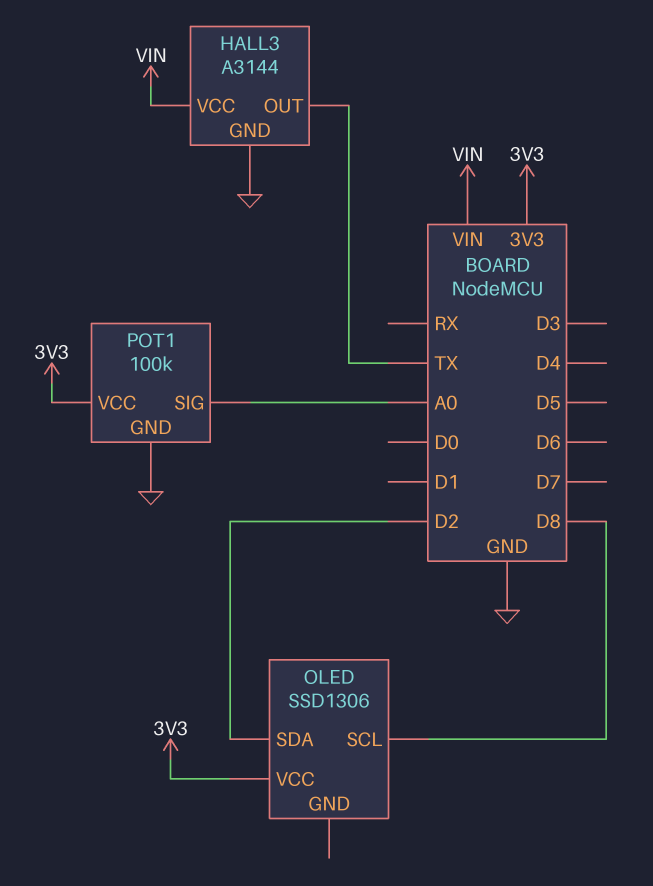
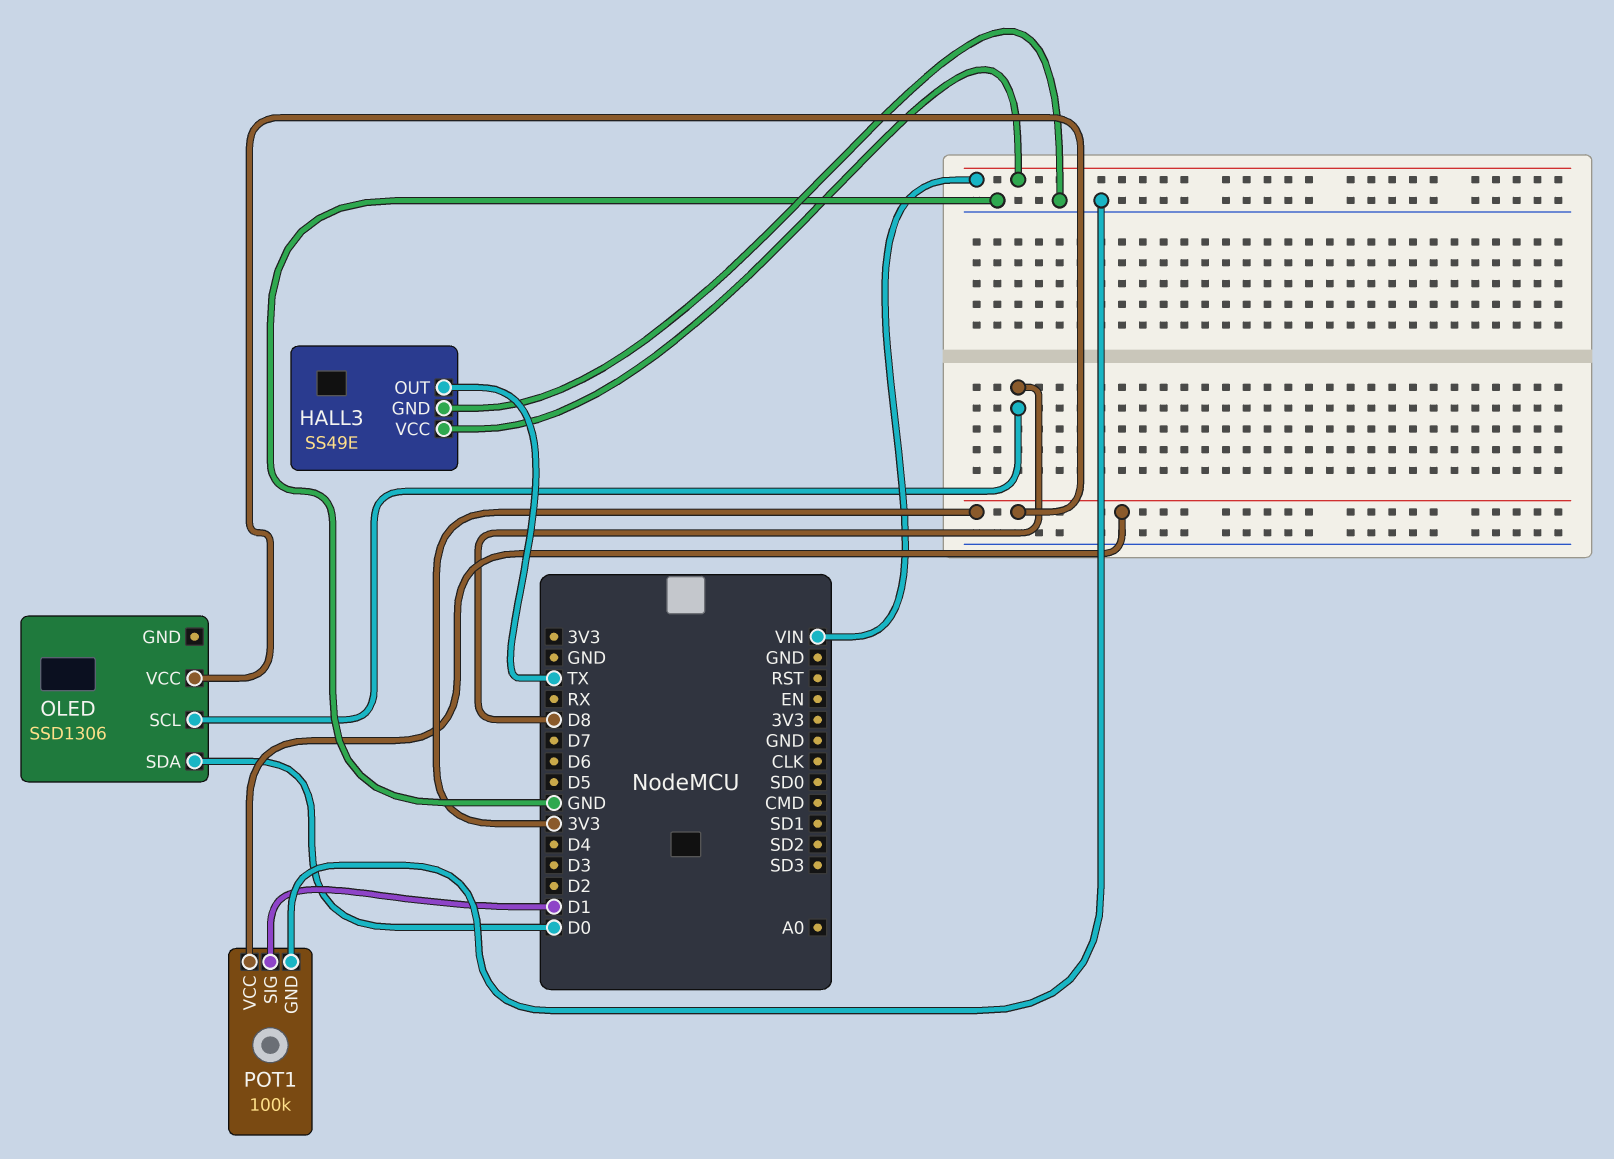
HALL3: A3144 -> SS49E
OLED pin SDA: D2 -> D0
POT1 pin SIG: A0 -> D1

